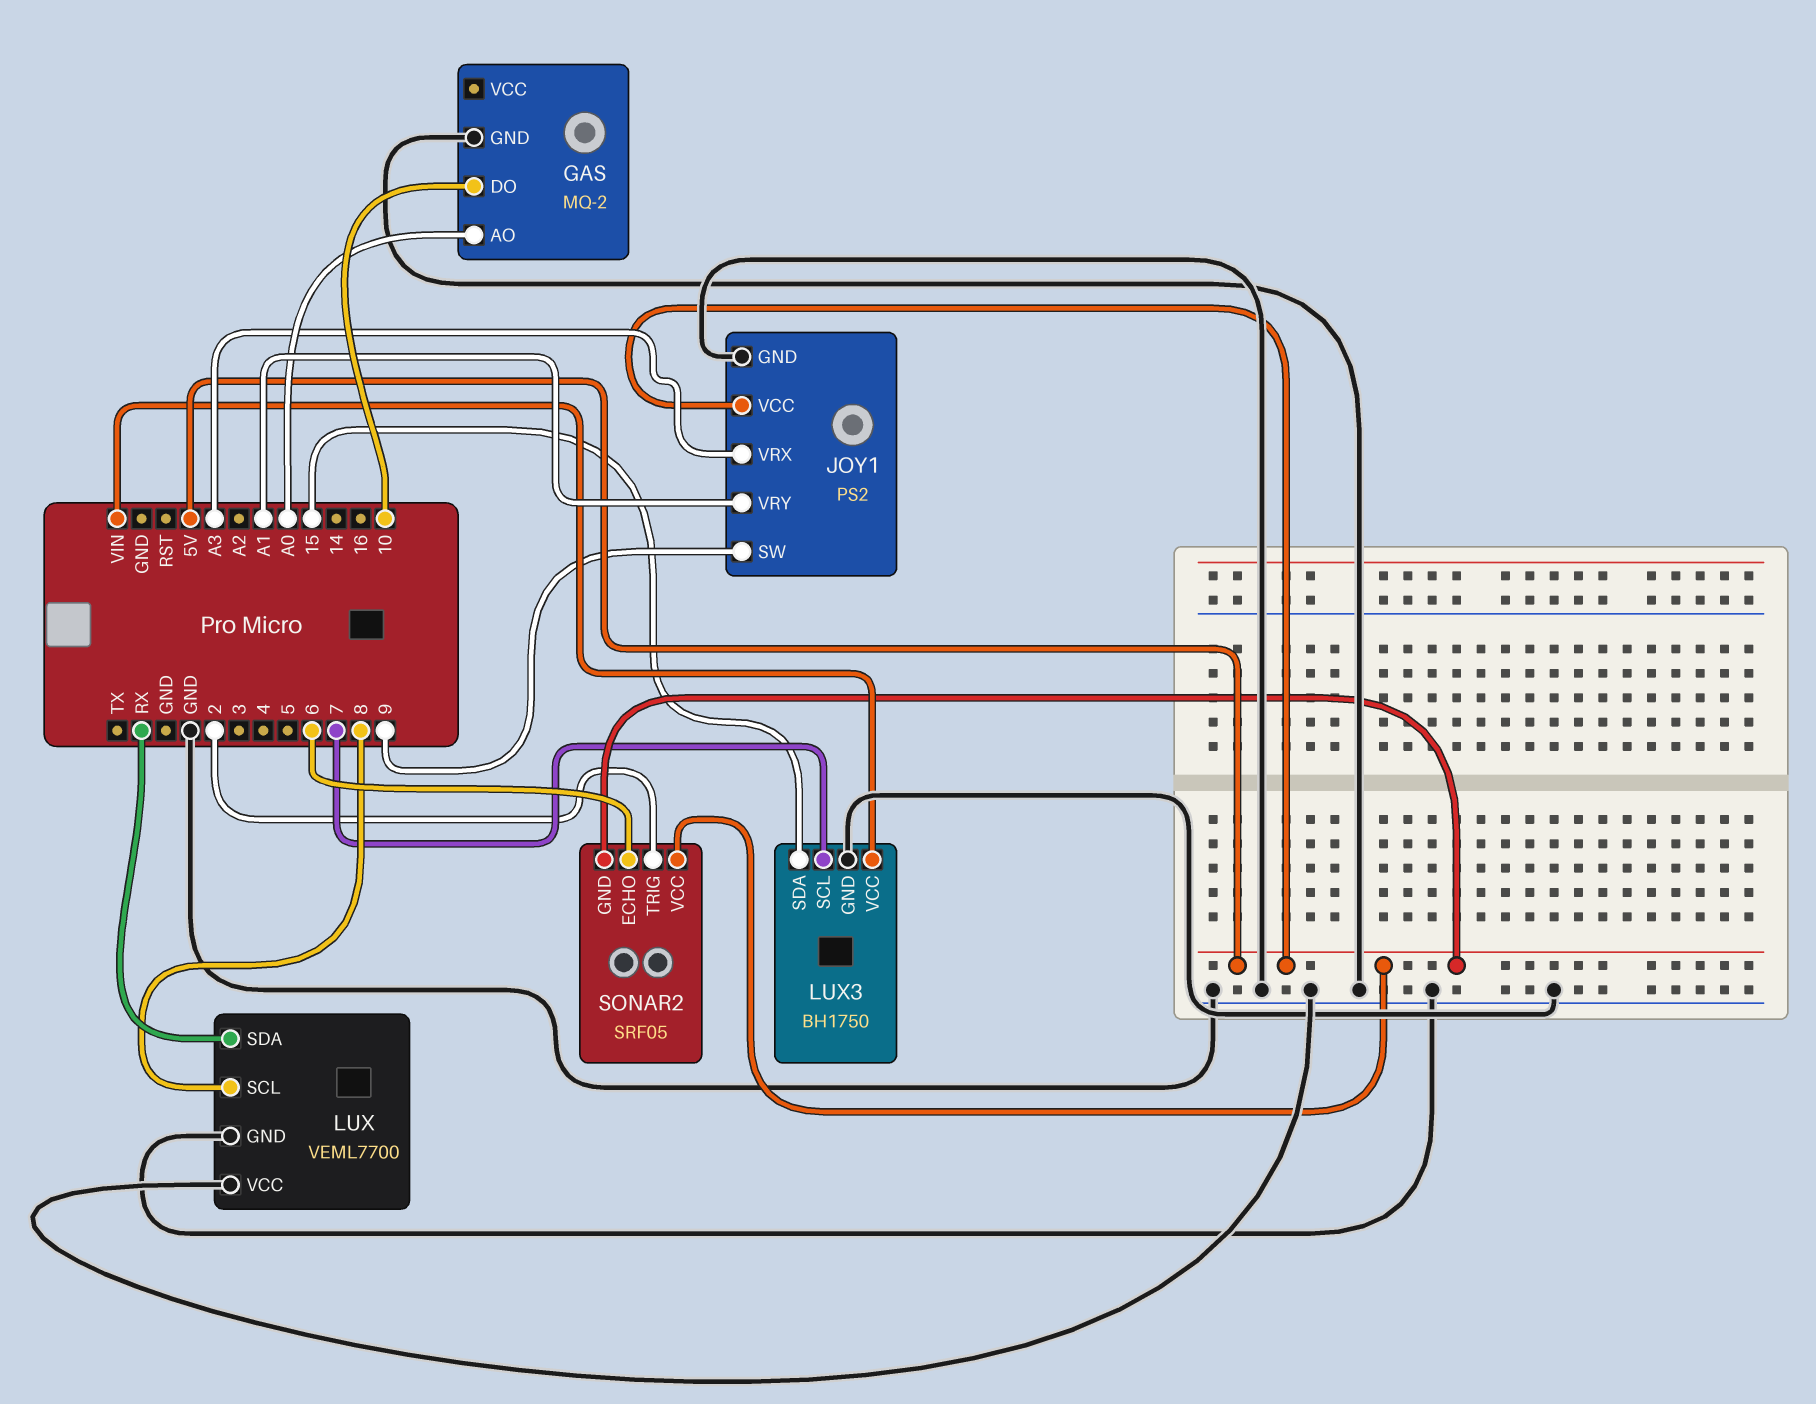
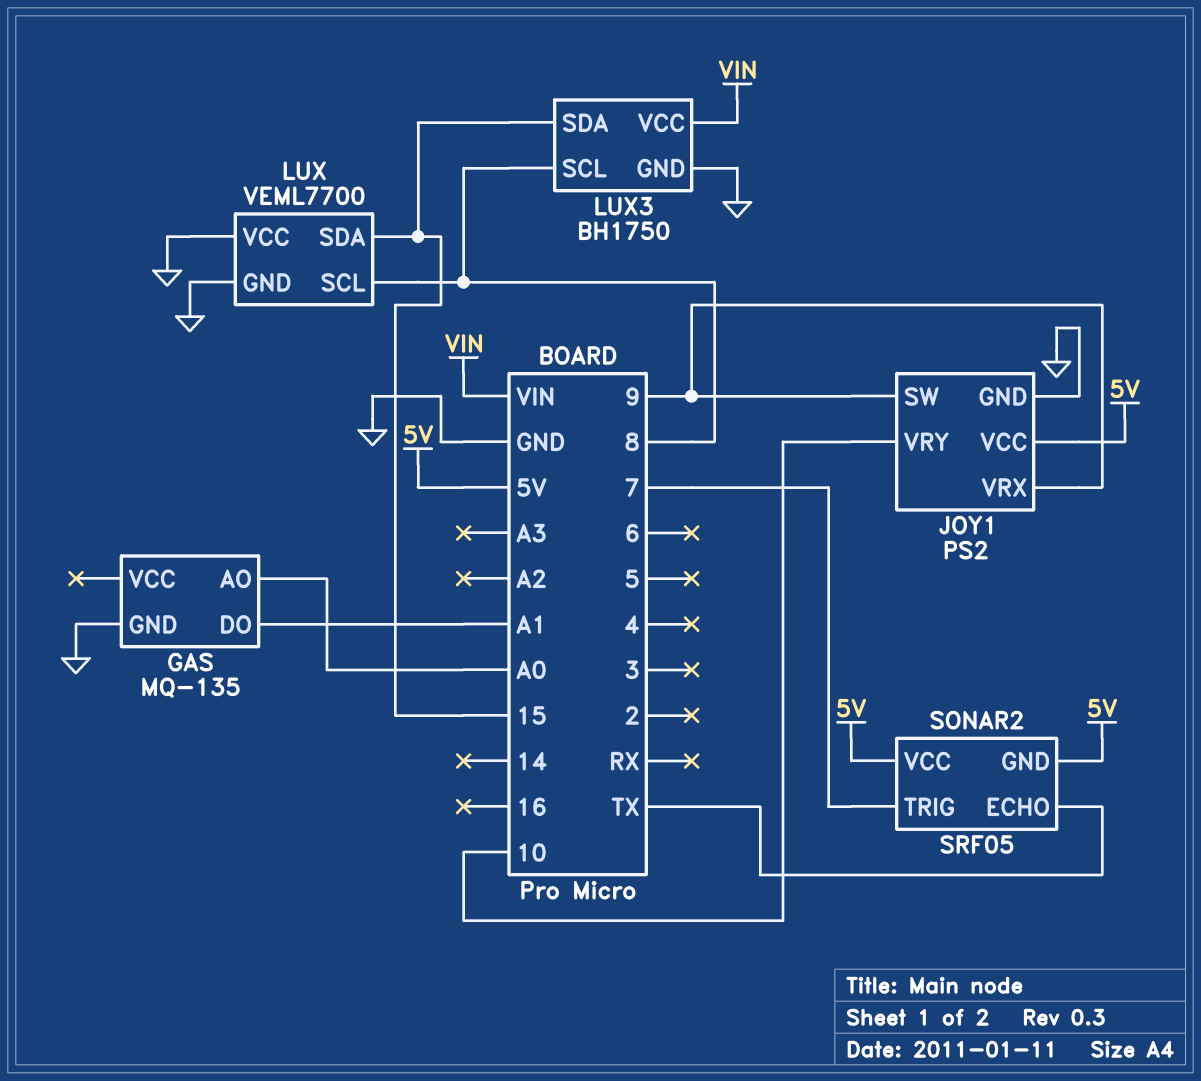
GAS: MQ-2 -> MQ-135
GAS pin DO: 10 -> A1
JOY1 pin VRX: A3 -> 9
JOY1 pin VRY: A1 -> 10
LUX pin SDA: RX -> 15
LUX3 pin SCL: 7 -> 8
SONAR2 pin ECHO: 6 -> TX
SONAR2 pin TRIG: 2 -> 7

